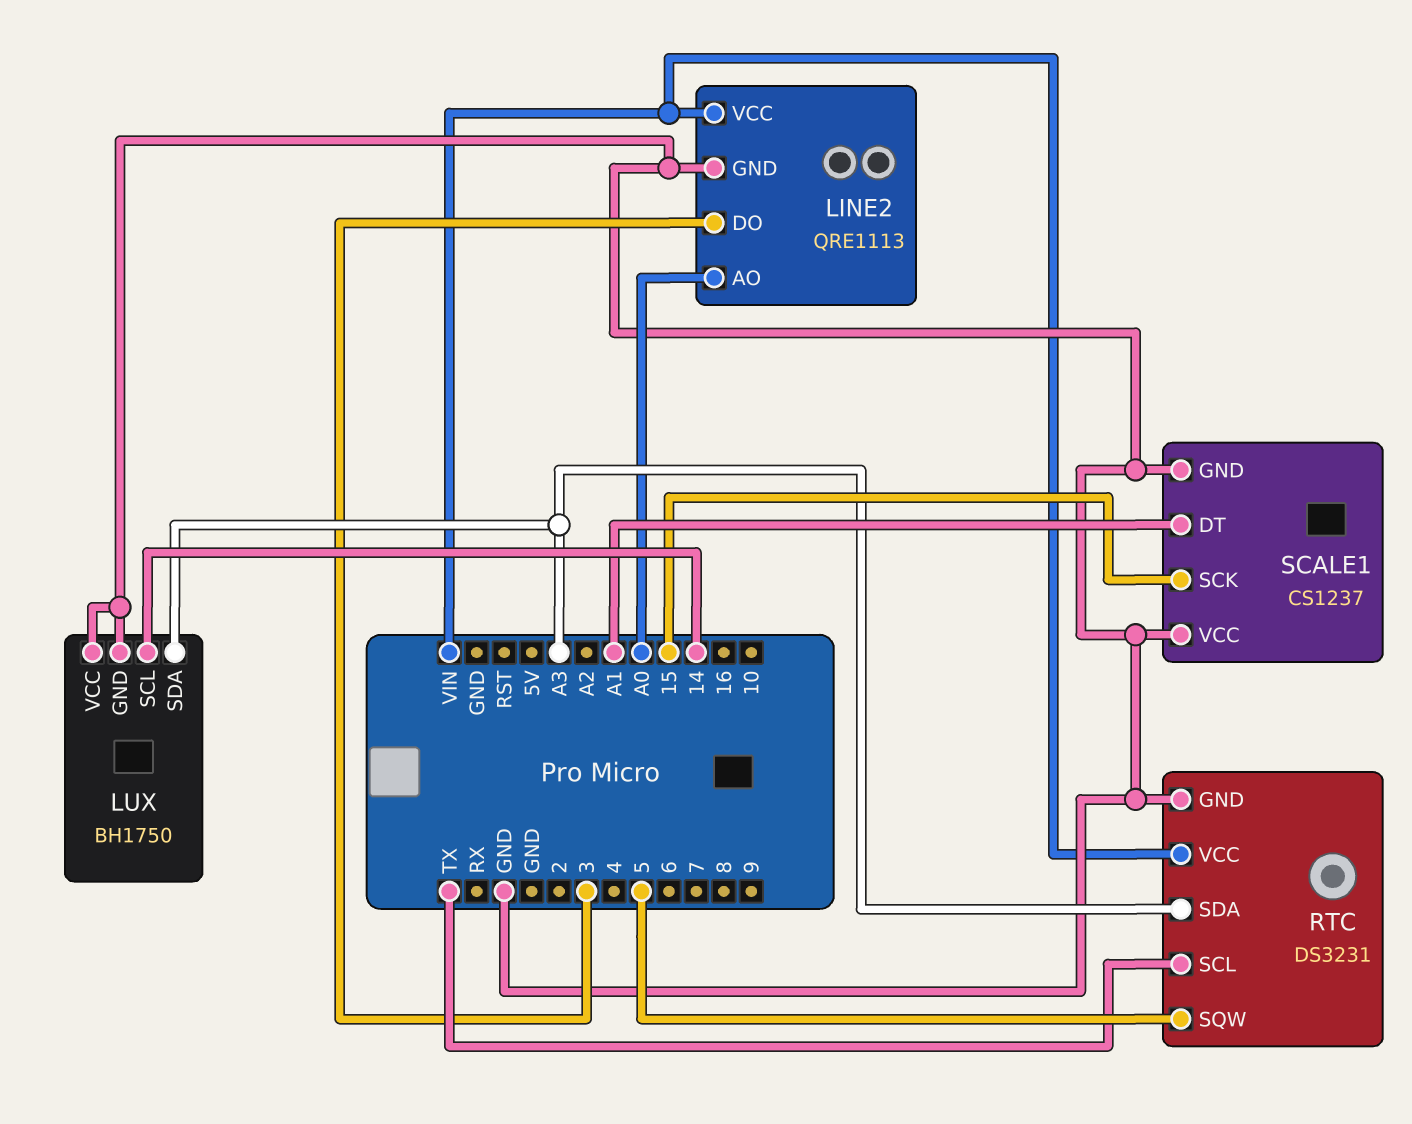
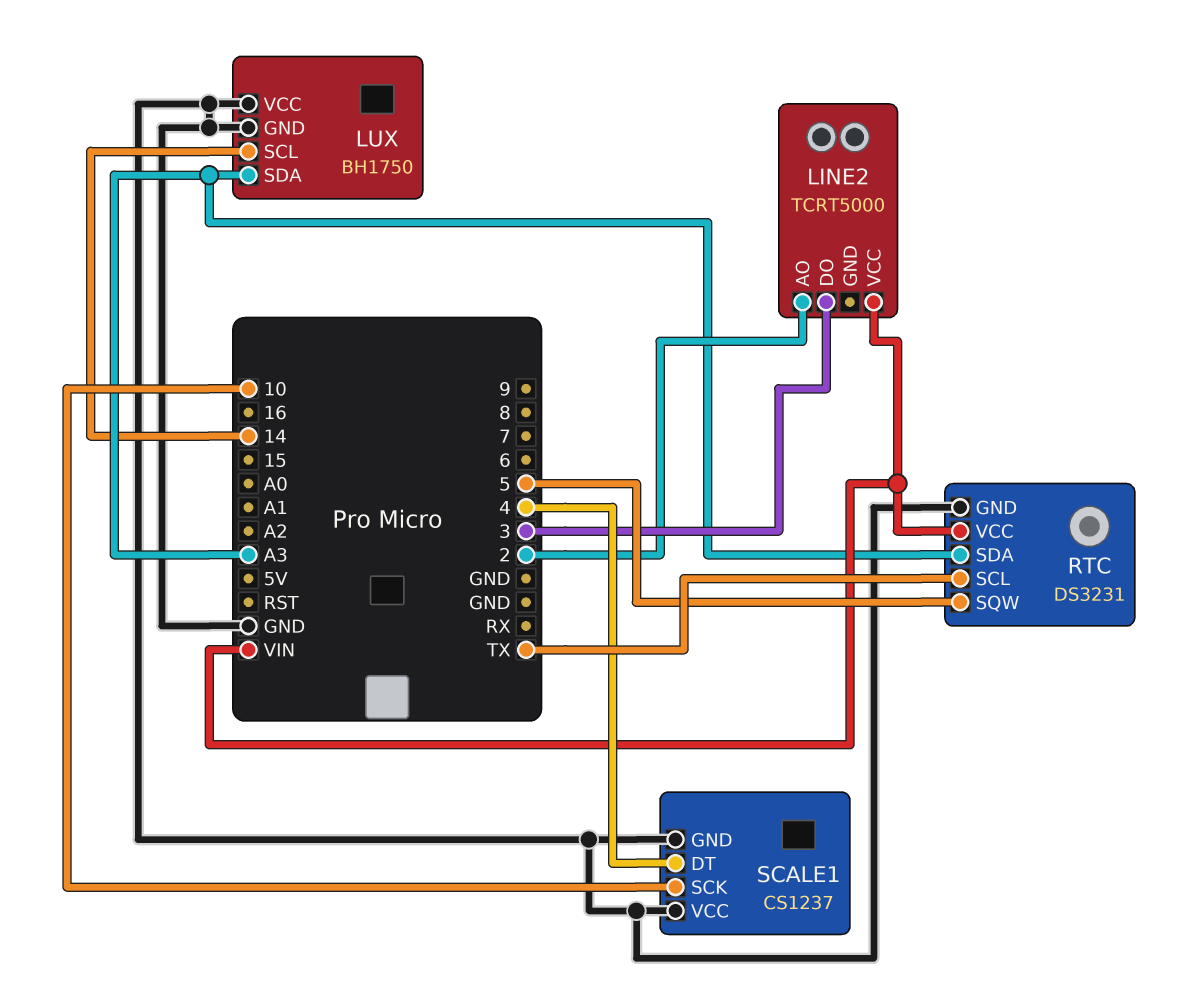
LINE2: QRE1113 -> TCRT5000
LINE2 pin AO: A0 -> 2
LINE2 pin GND: GND -> none
SCALE1 pin DT: A1 -> 4
SCALE1 pin SCK: 15 -> 10

